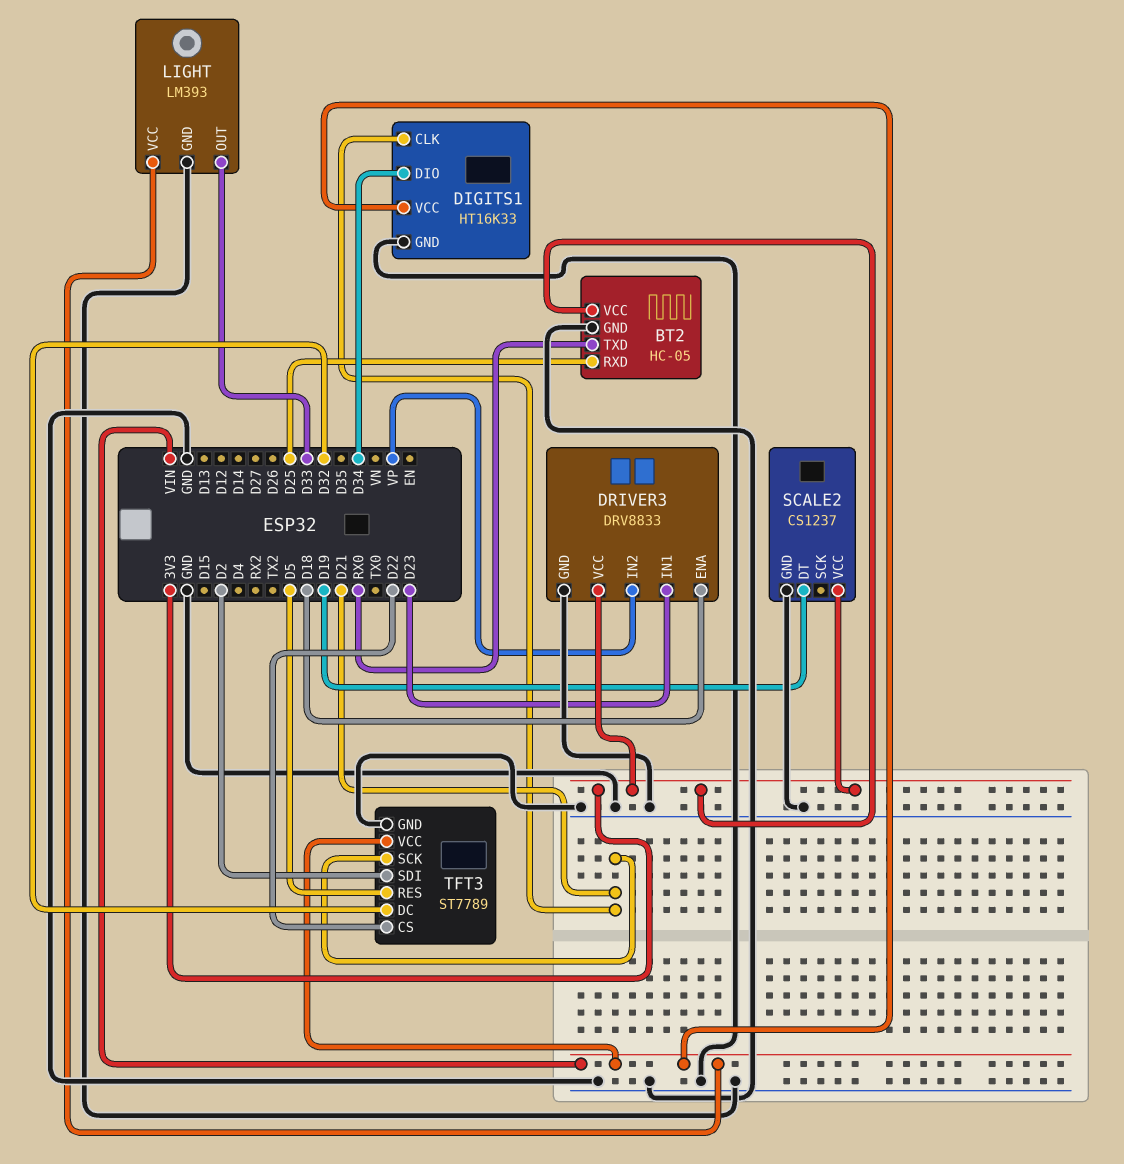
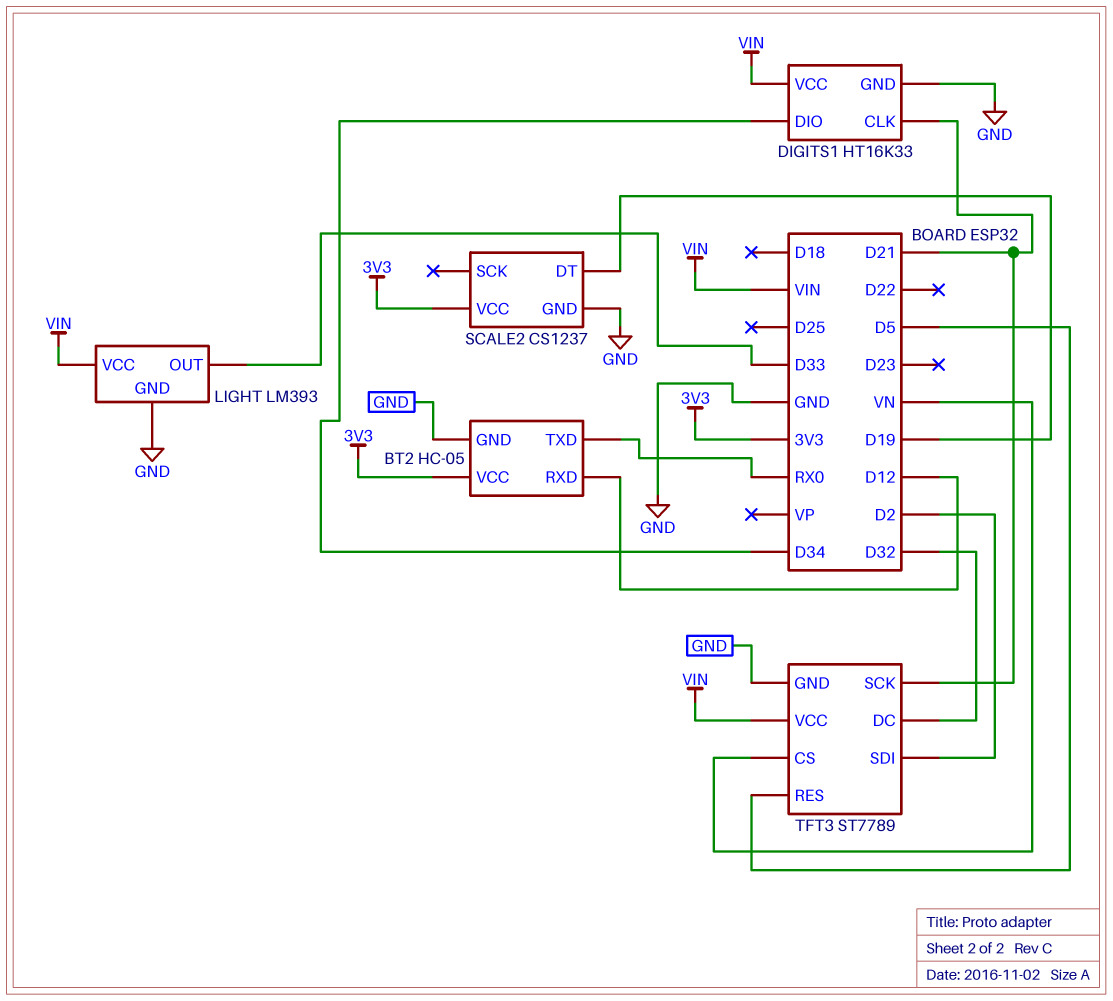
BT2 pin RXD: D25 -> D12
DRIVER3: DRV8833 -> none
DRIVER3 pin ENA: D18 -> none
DRIVER3 pin GND: GND -> none
DRIVER3 pin IN1: D23 -> none
DRIVER3 pin IN2: VP -> none
DRIVER3 pin VCC: 3V3 -> none
TFT3 pin CS: D22 -> VN

